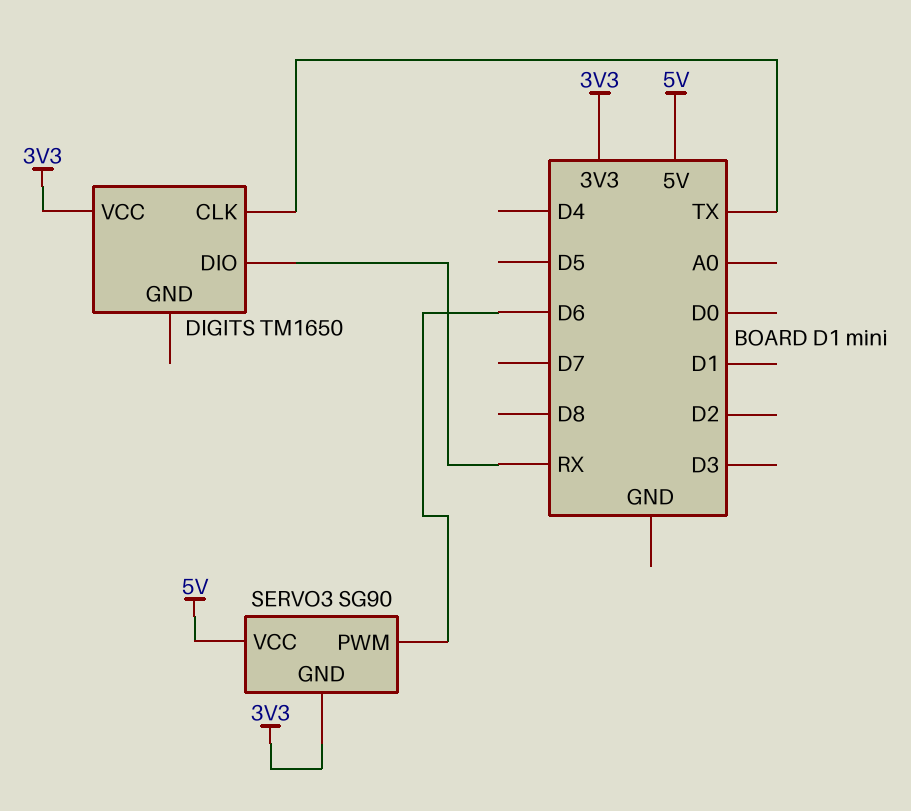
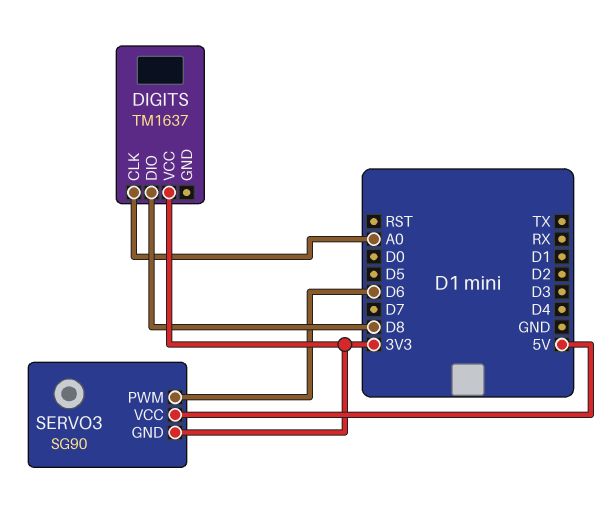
DIGITS: TM1650 -> TM1637
DIGITS pin CLK: TX -> A0
DIGITS pin DIO: RX -> D8

